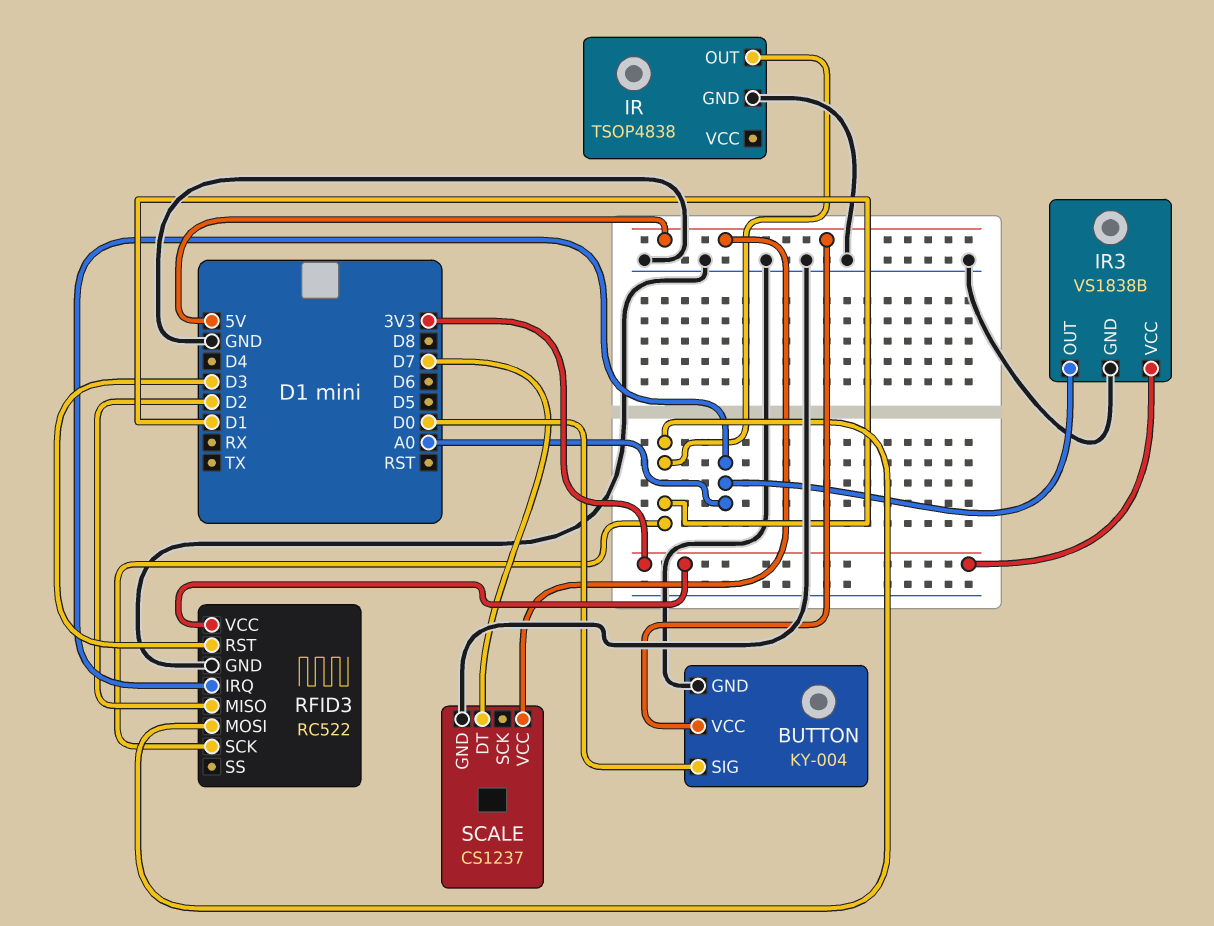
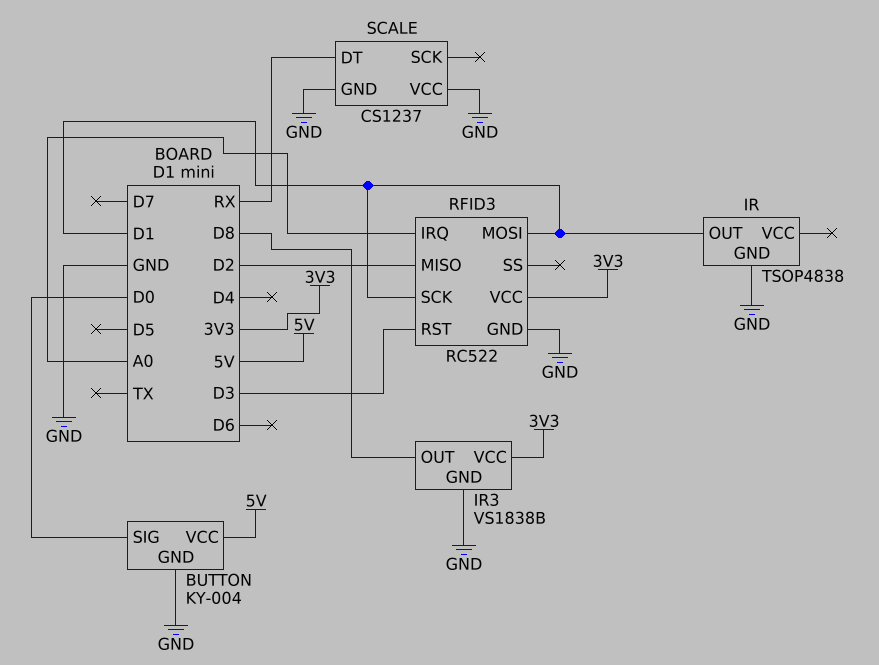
IR3 pin OUT: A0 -> D8
SCALE pin DT: D7 -> RX
SCALE pin VCC: 5V -> GND

